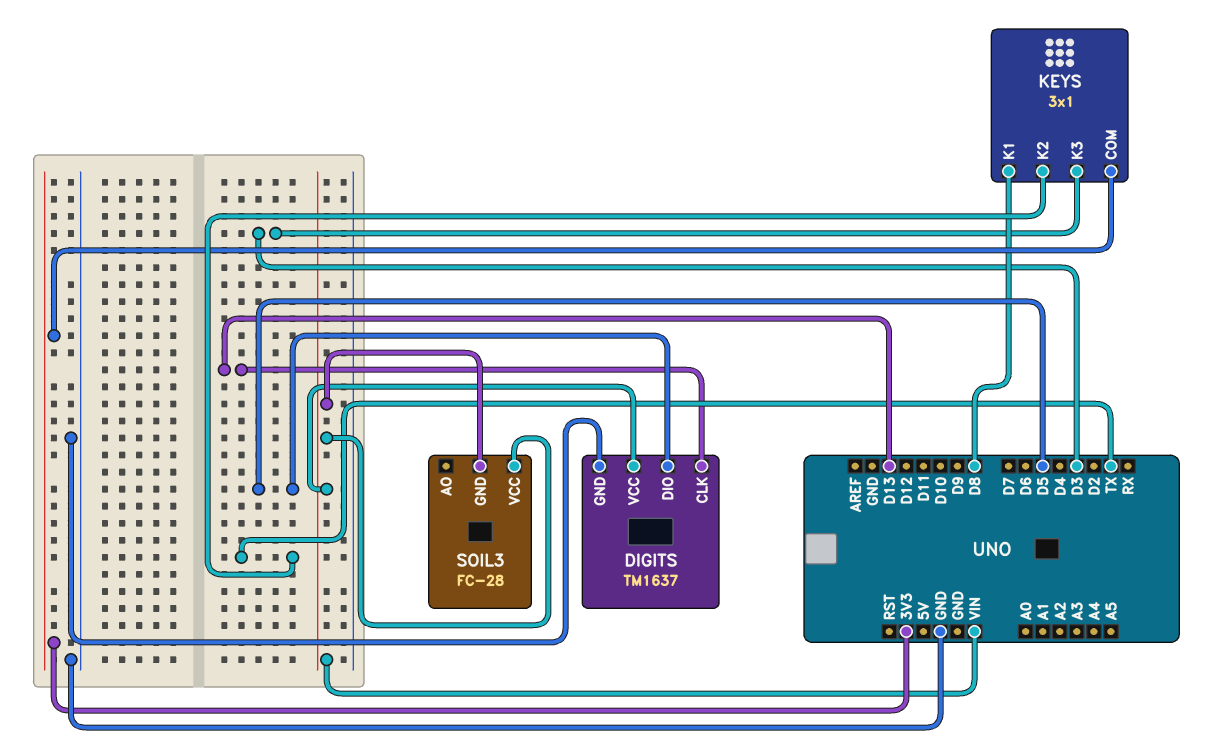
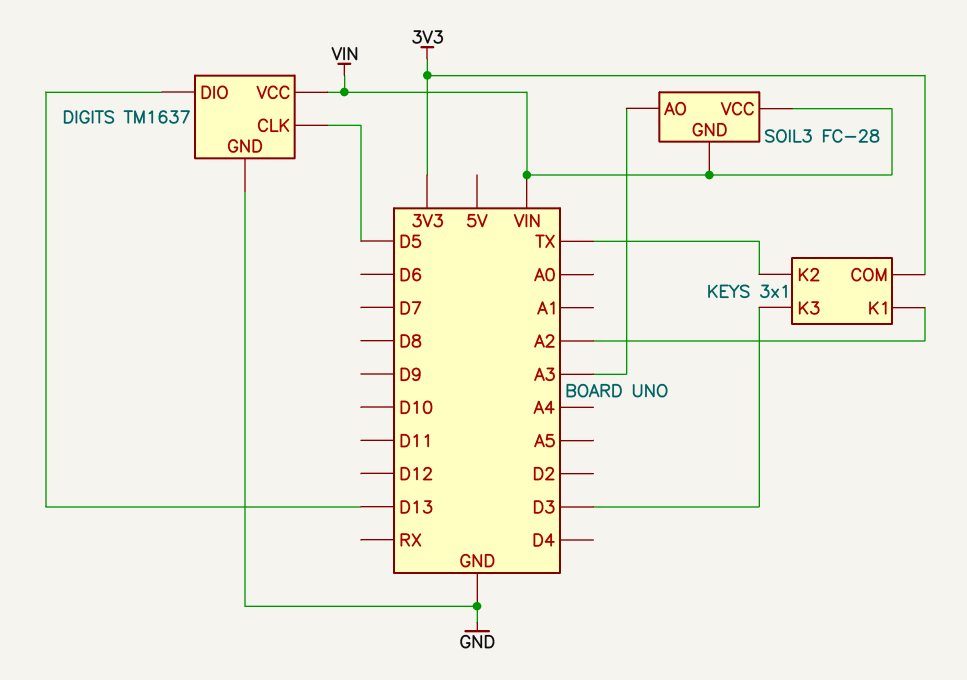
DIGITS pin CLK: D13 -> D5
DIGITS pin DIO: D5 -> D13
KEYS pin K1: D8 -> A2
SOIL3 pin AO: none -> A3

